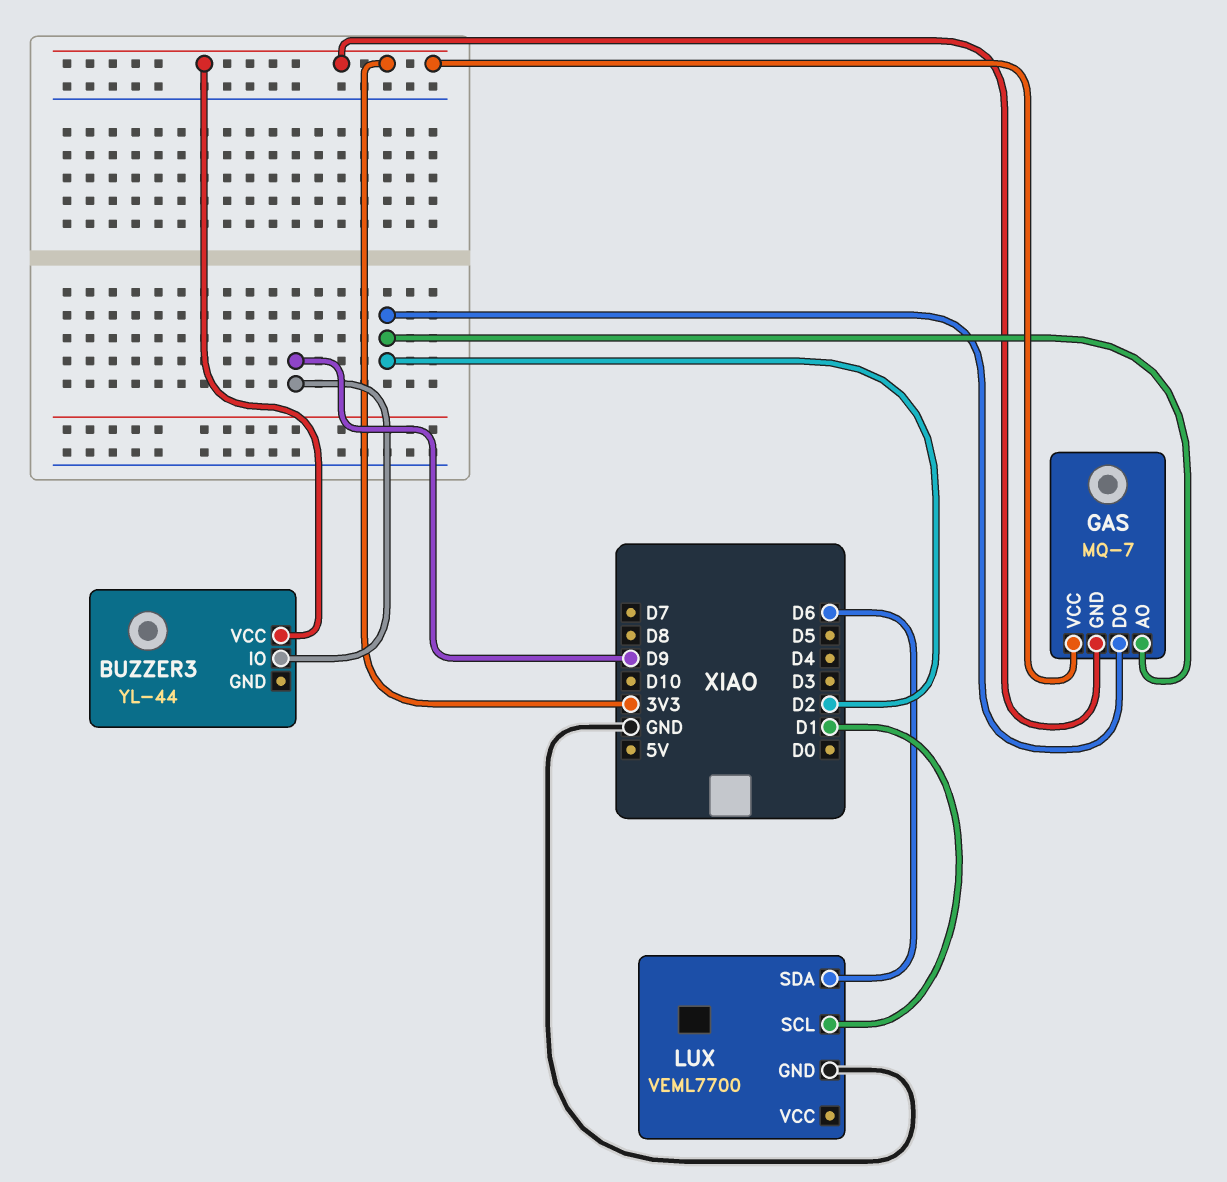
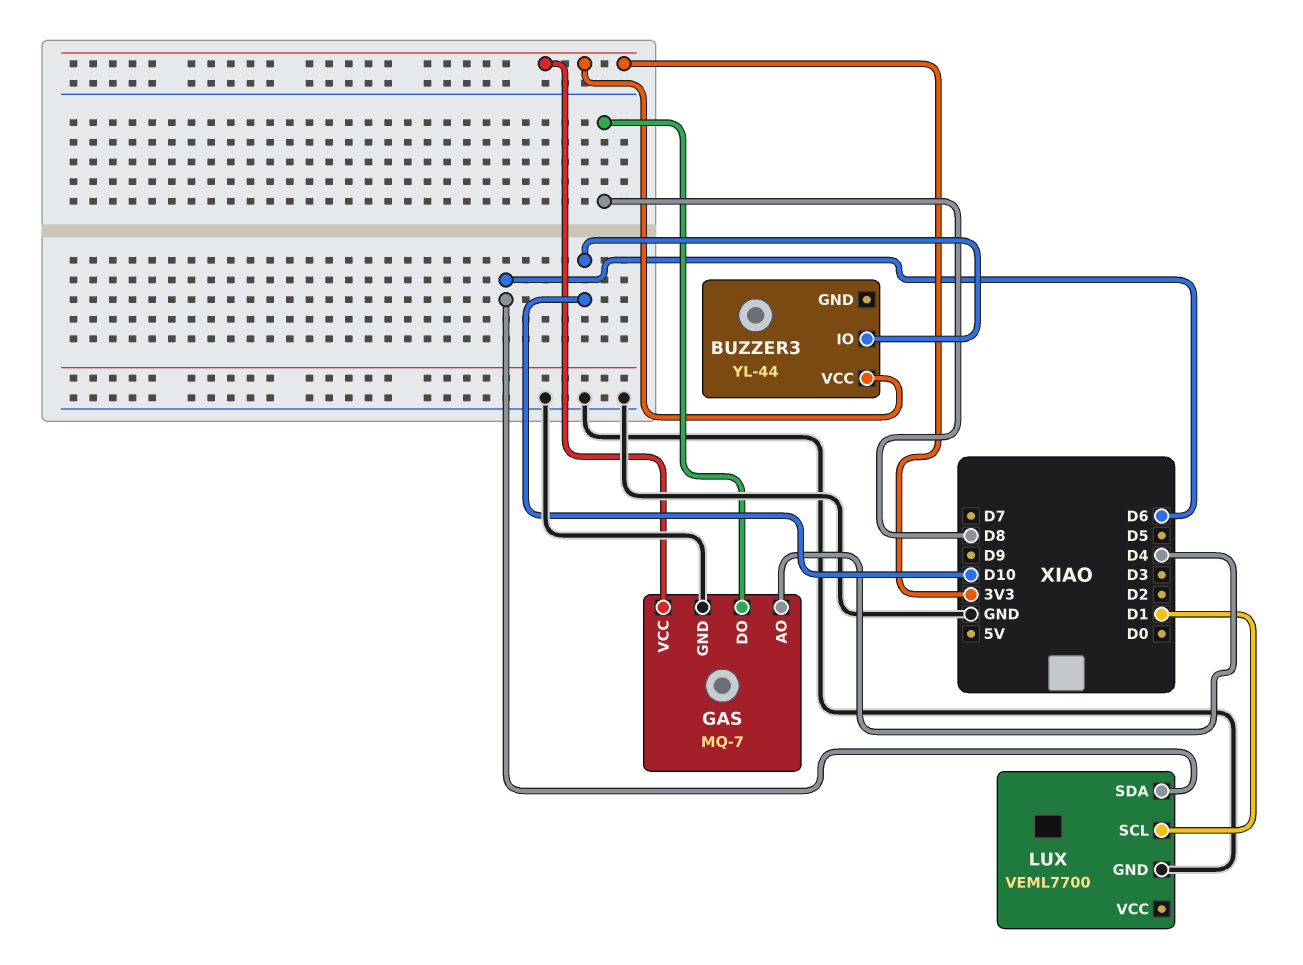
BUZZER3 pin IO: D9 -> D10
GAS pin AO: D2 -> D4
GAS pin DO: D2 -> D8
GAS pin GND: 3V3 -> GND

